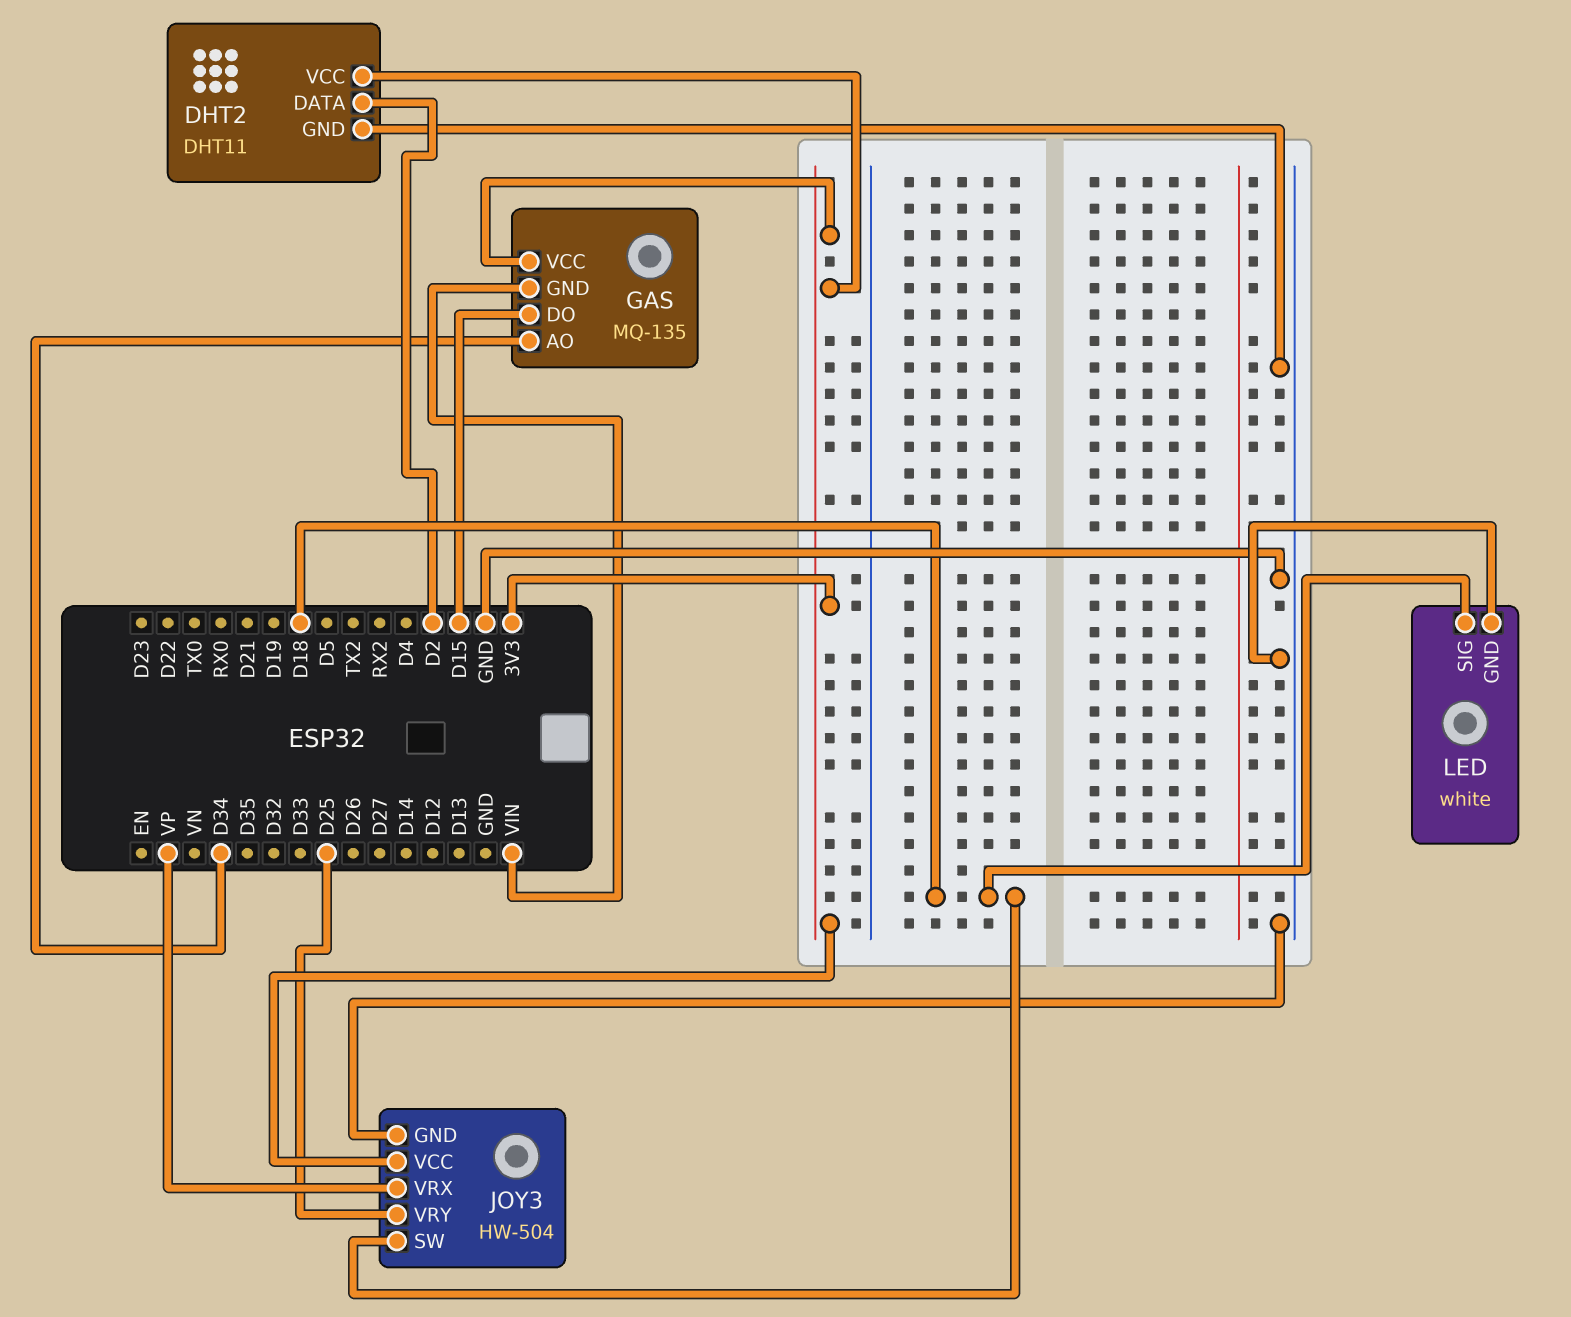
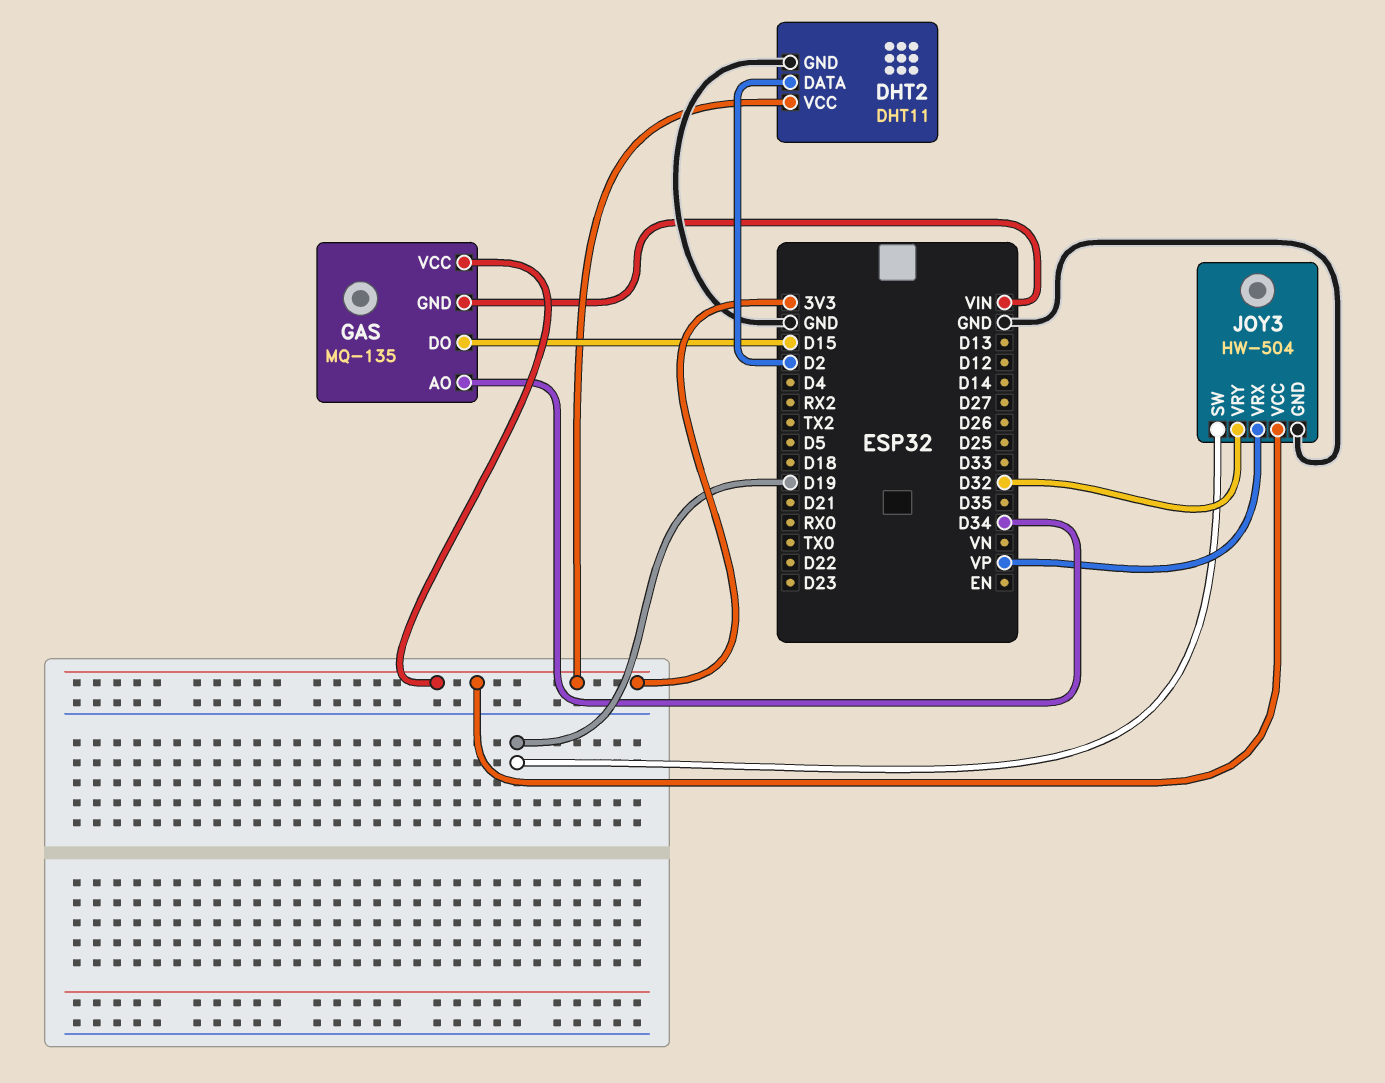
JOY3 pin SW: D18 -> D19
JOY3 pin VRY: D25 -> D32
LED: white -> none
LED pin GND: GND -> none
LED pin SIG: D18 -> none

